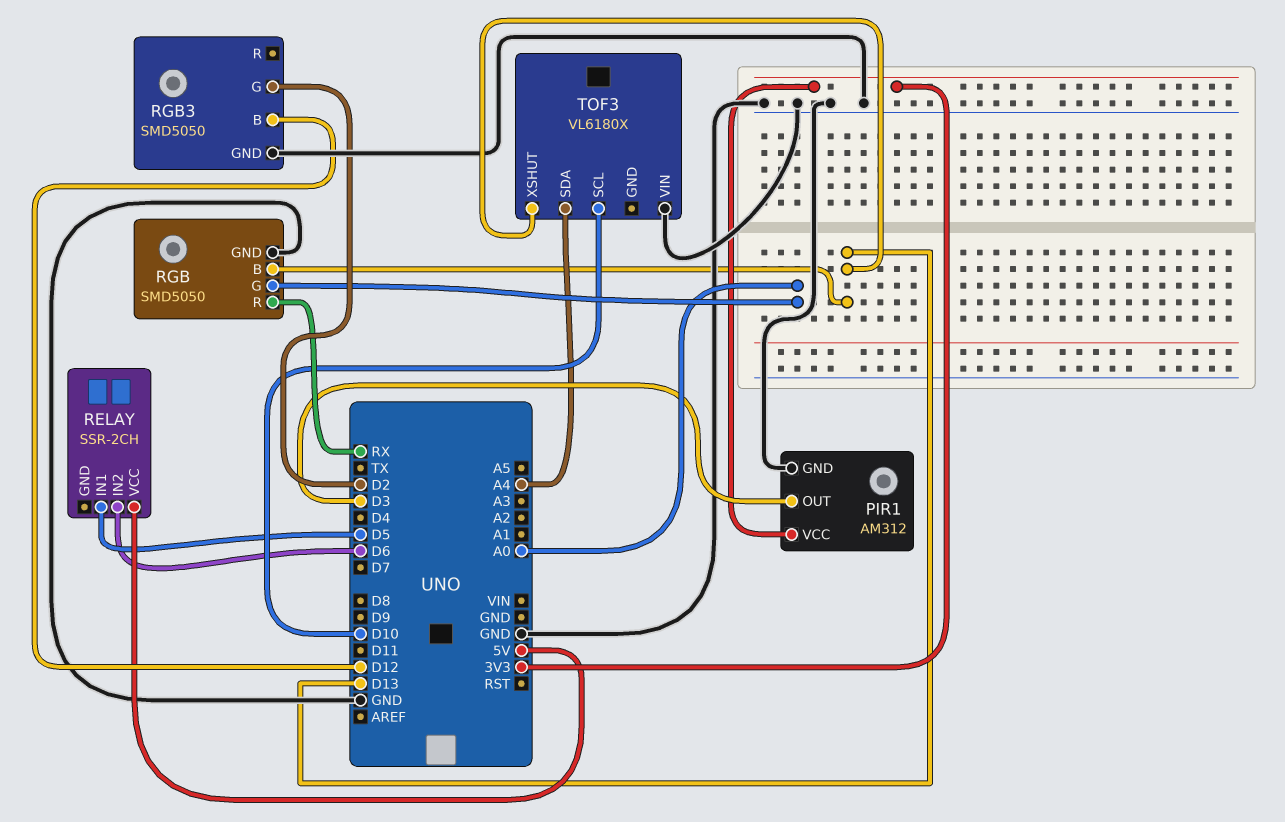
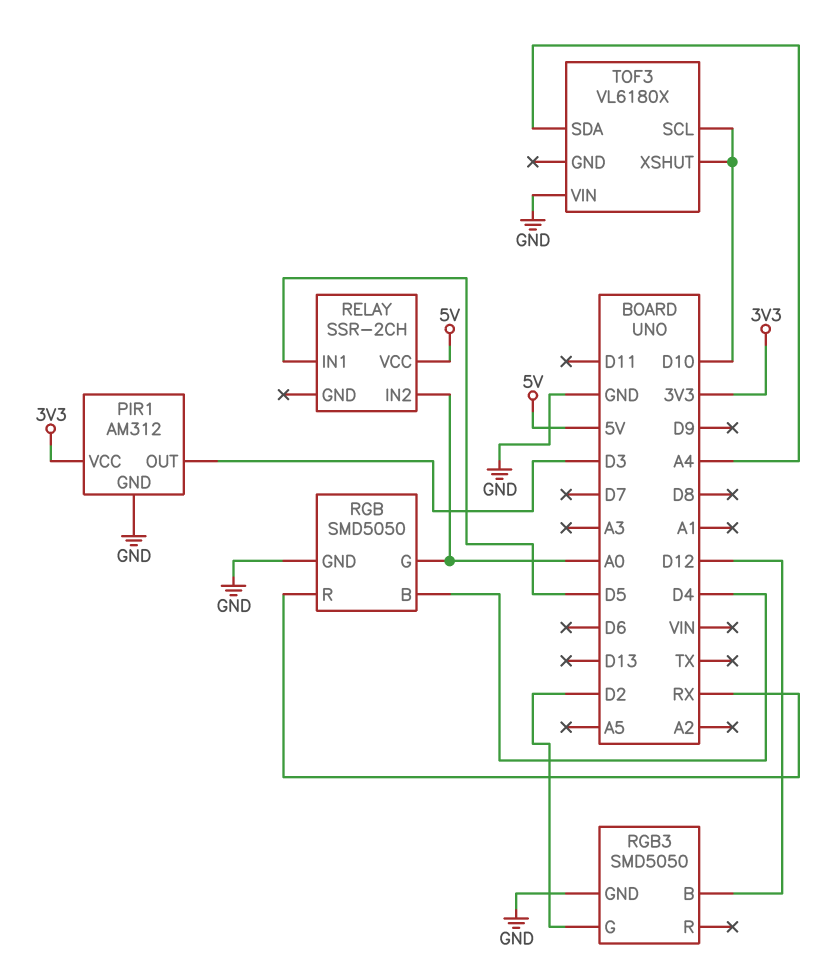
RELAY pin IN2: D6 -> A0
RGB pin B: D13 -> D4
TOF3 pin XSHUT: D13 -> D10

